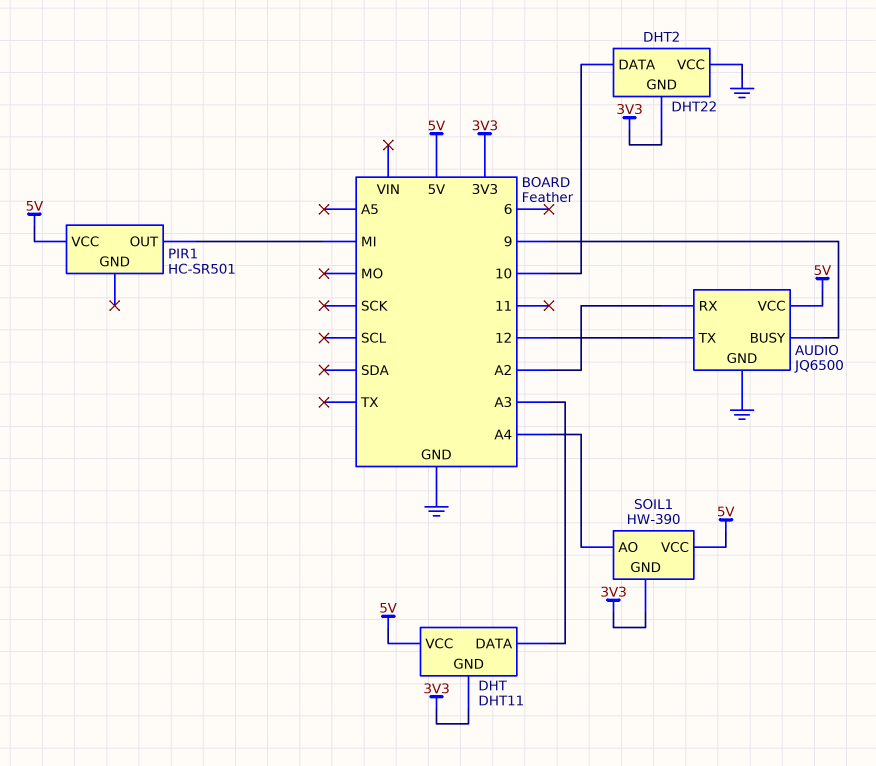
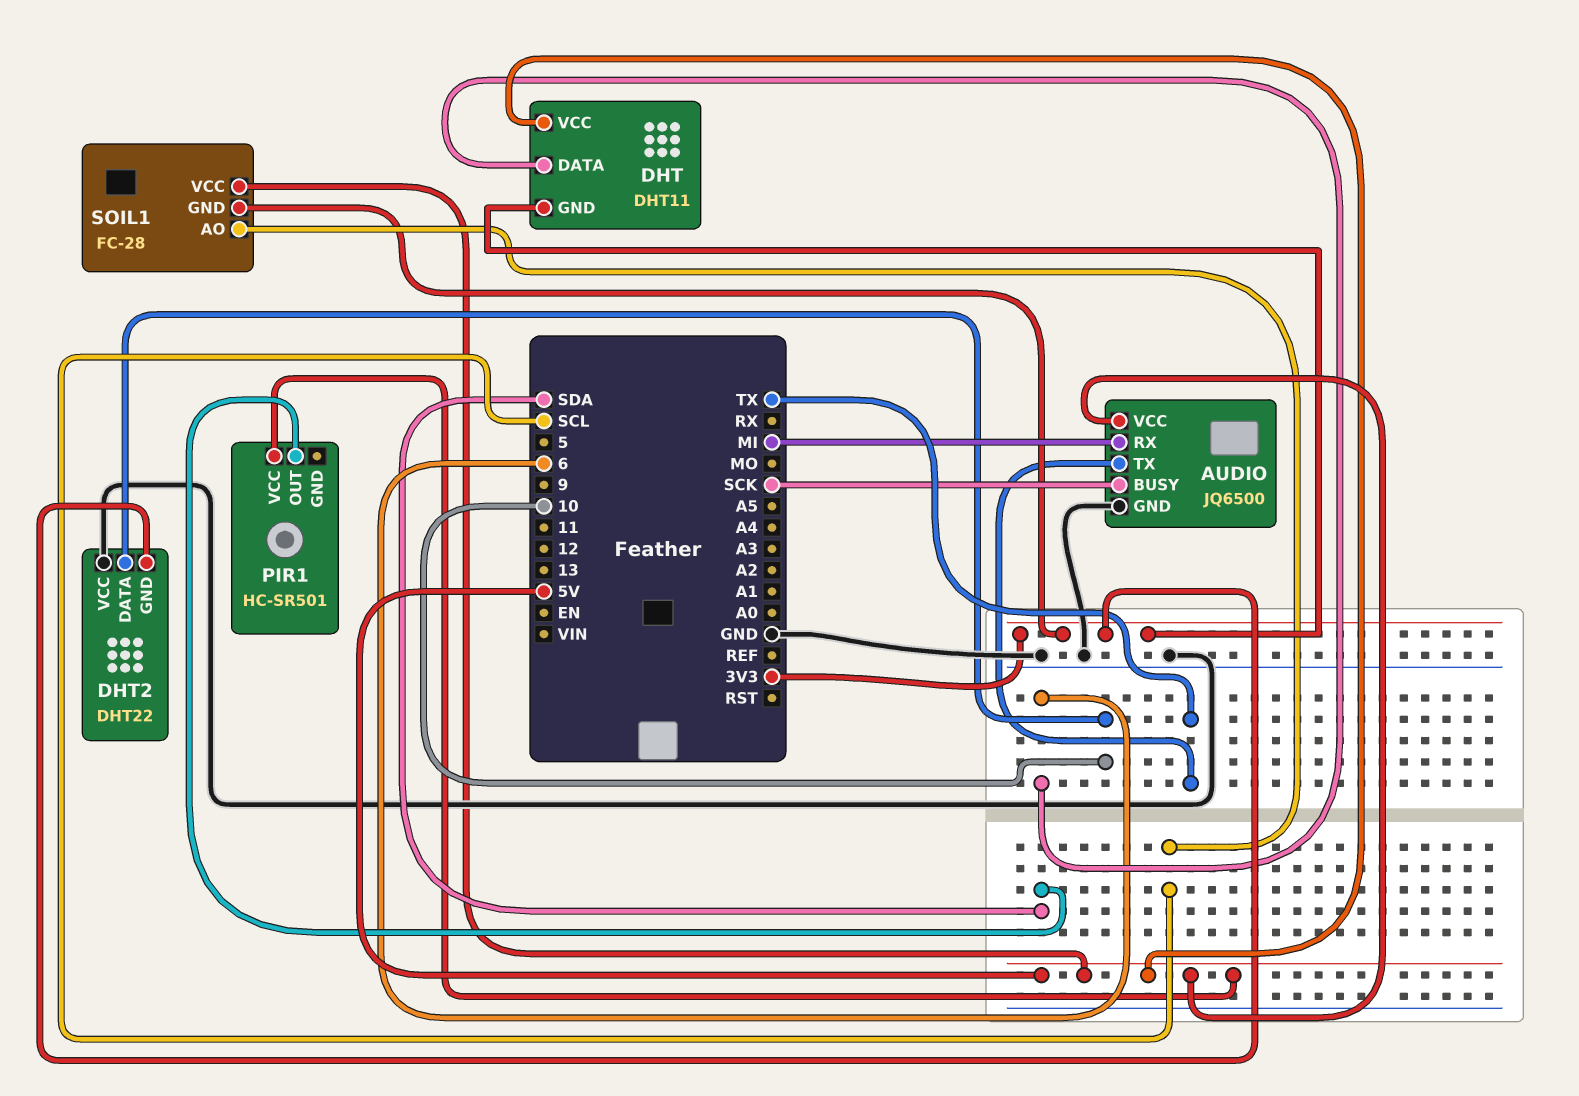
AUDIO pin BUSY: 9 -> SCK
AUDIO pin RX: A2 -> MI
AUDIO pin TX: 12 -> TX
DHT pin DATA: A3 -> 6
PIR1 pin OUT: MI -> SDA
SOIL1: HW-390 -> FC-28
SOIL1 pin AO: A4 -> SCL

